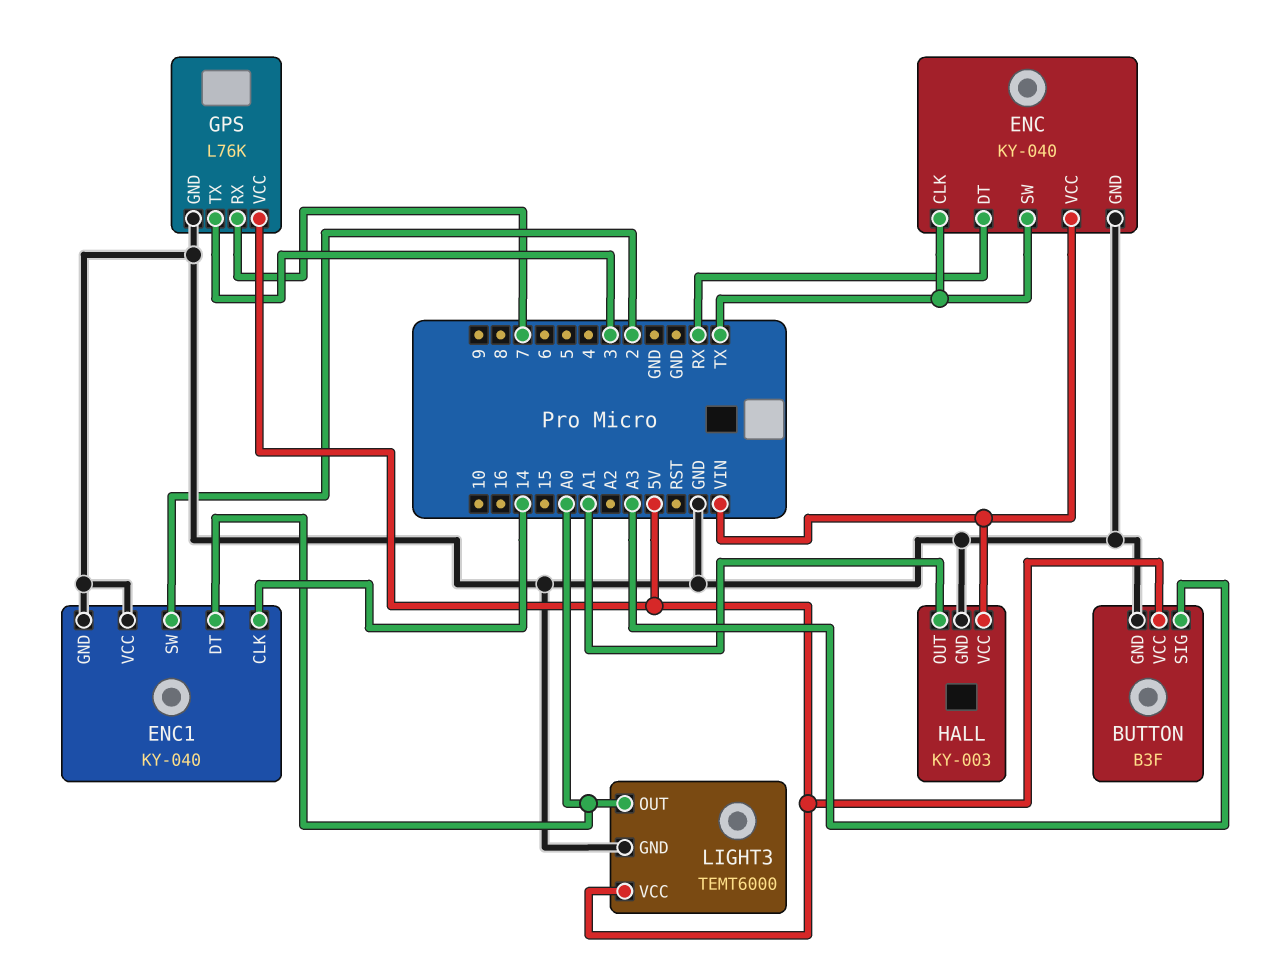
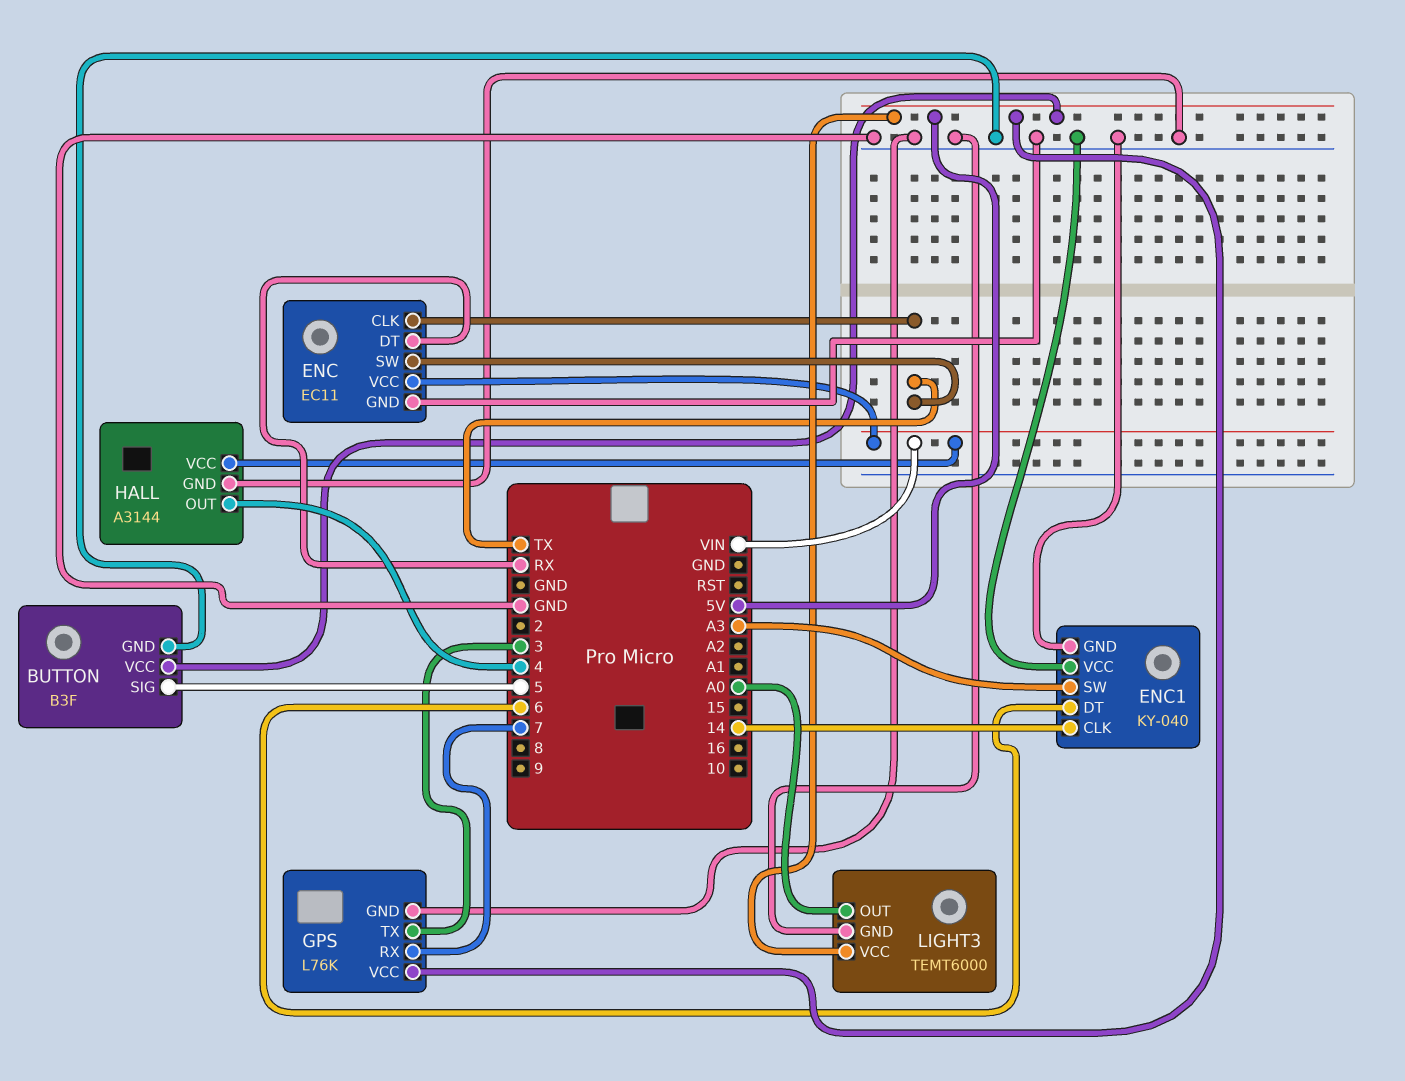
BUTTON pin SIG: A3 -> 5
ENC: KY-040 -> EC11
ENC1 pin DT: A0 -> 6
ENC1 pin SW: 2 -> A3
HALL: KY-003 -> A3144
HALL pin OUT: A1 -> 4

